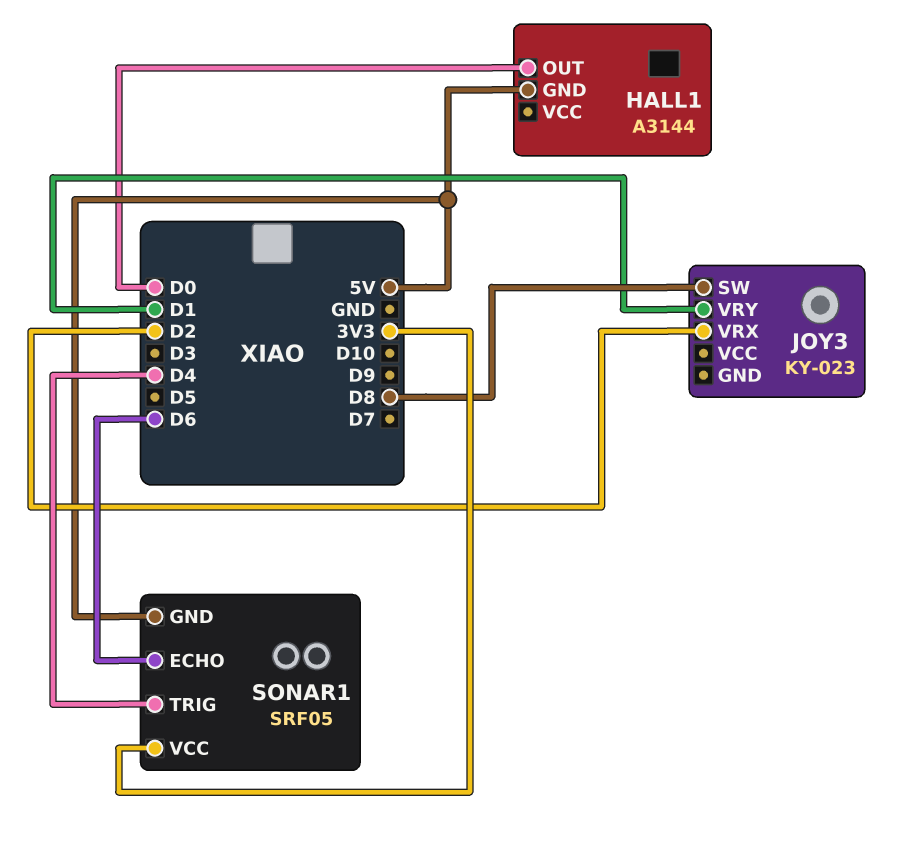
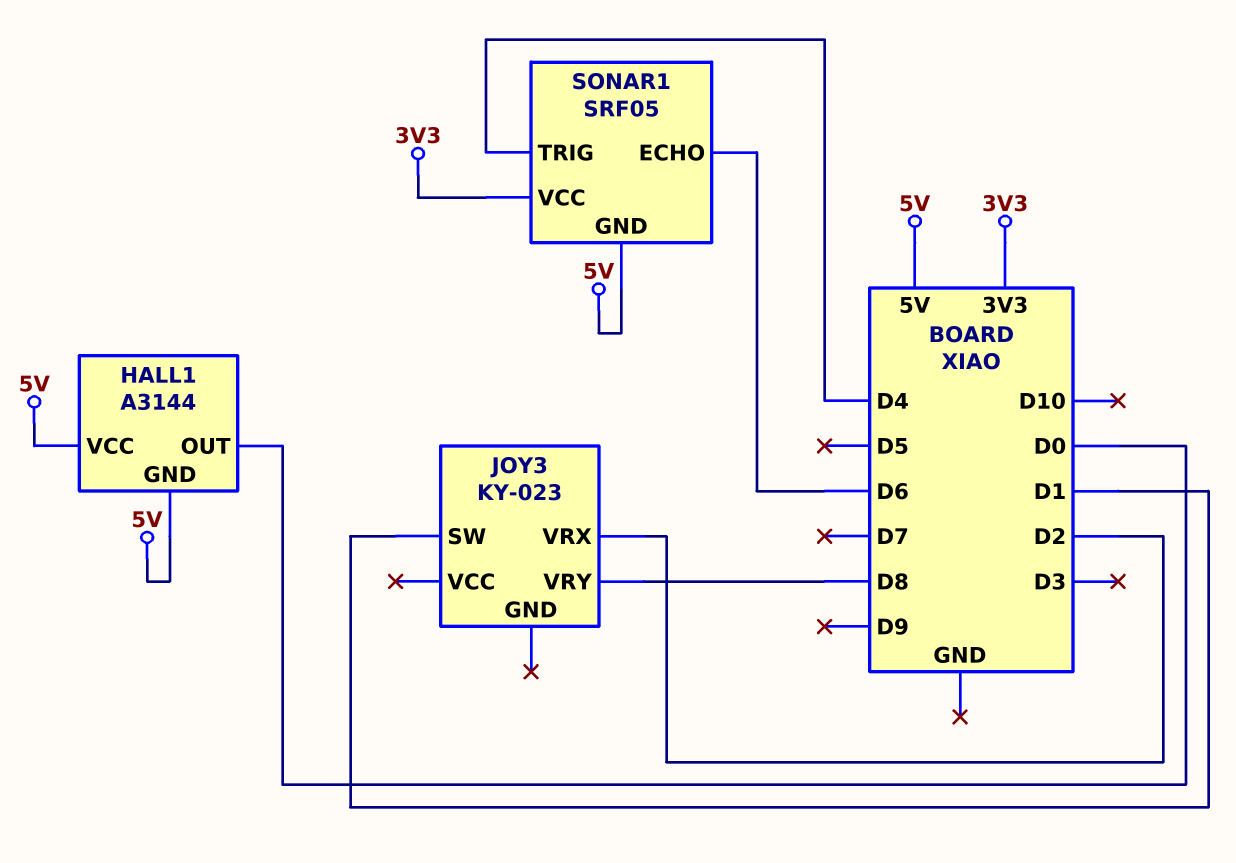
HALL1 pin VCC: none -> 5V
JOY3 pin SW: D8 -> D1
JOY3 pin VRY: D1 -> D8

